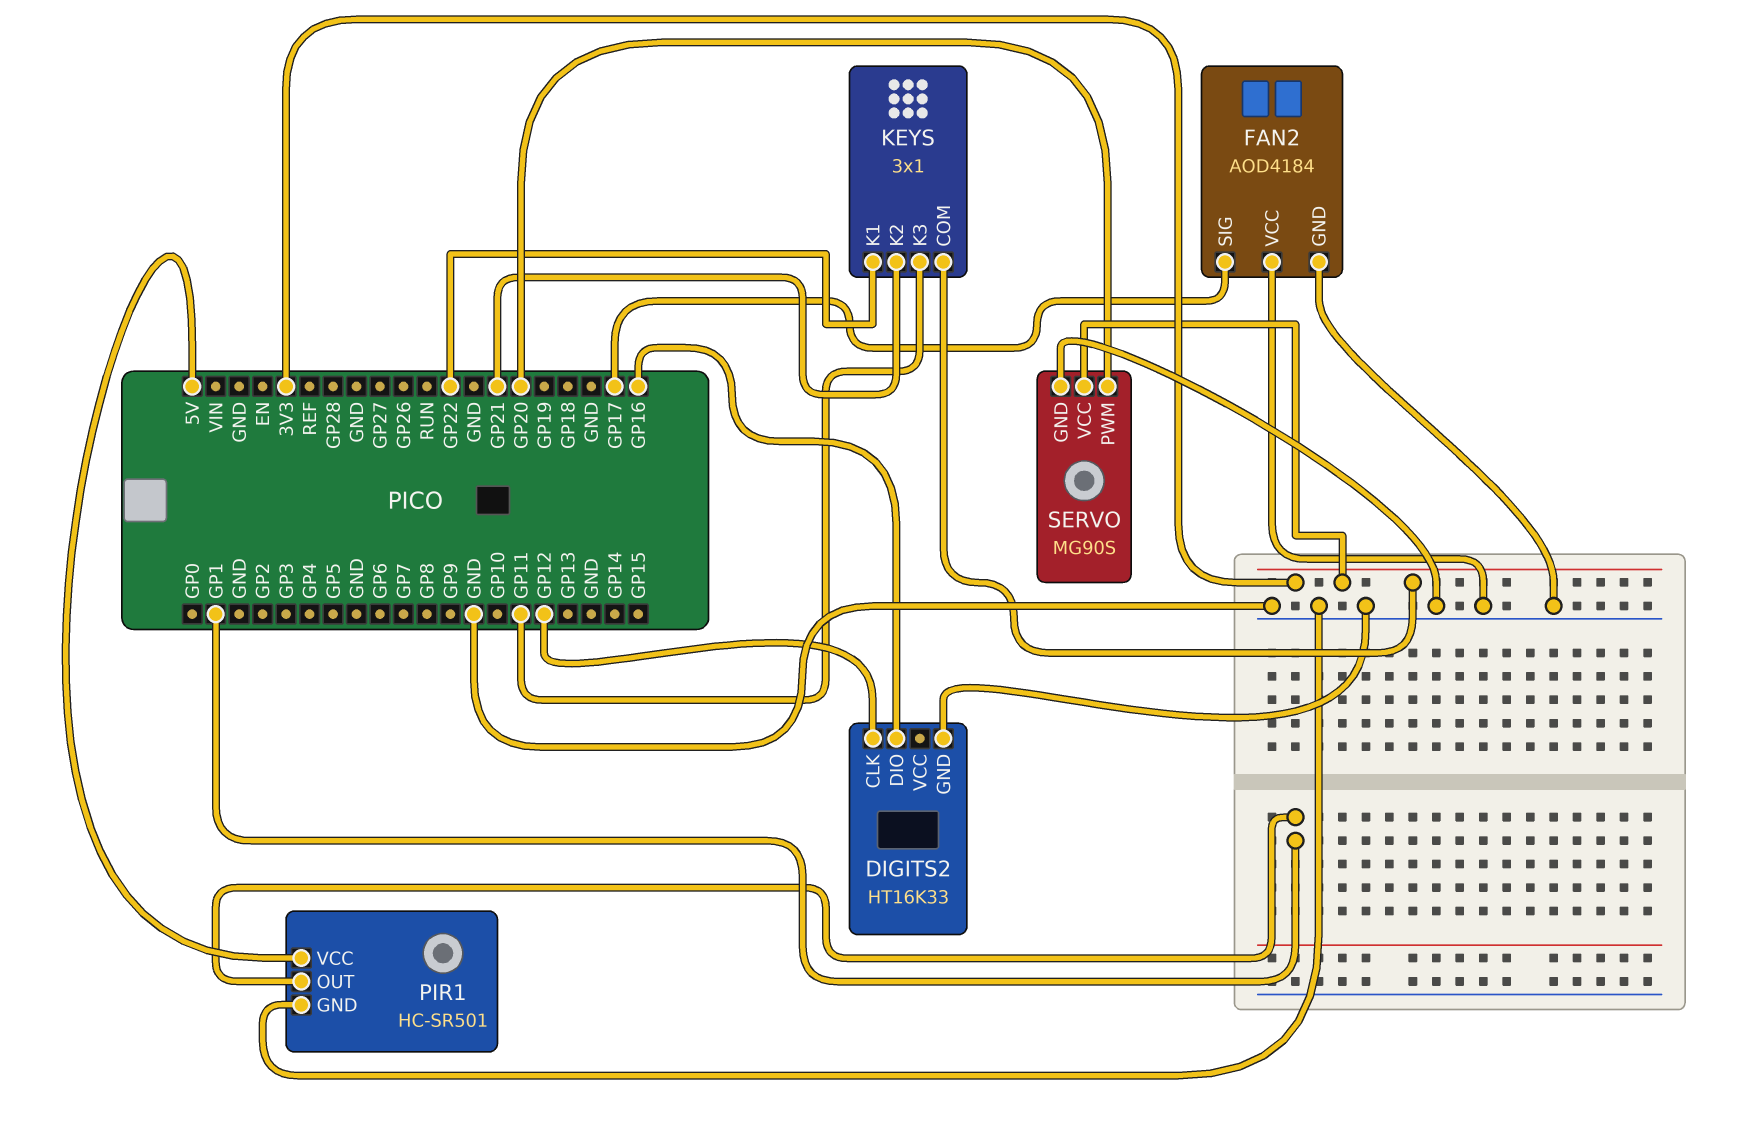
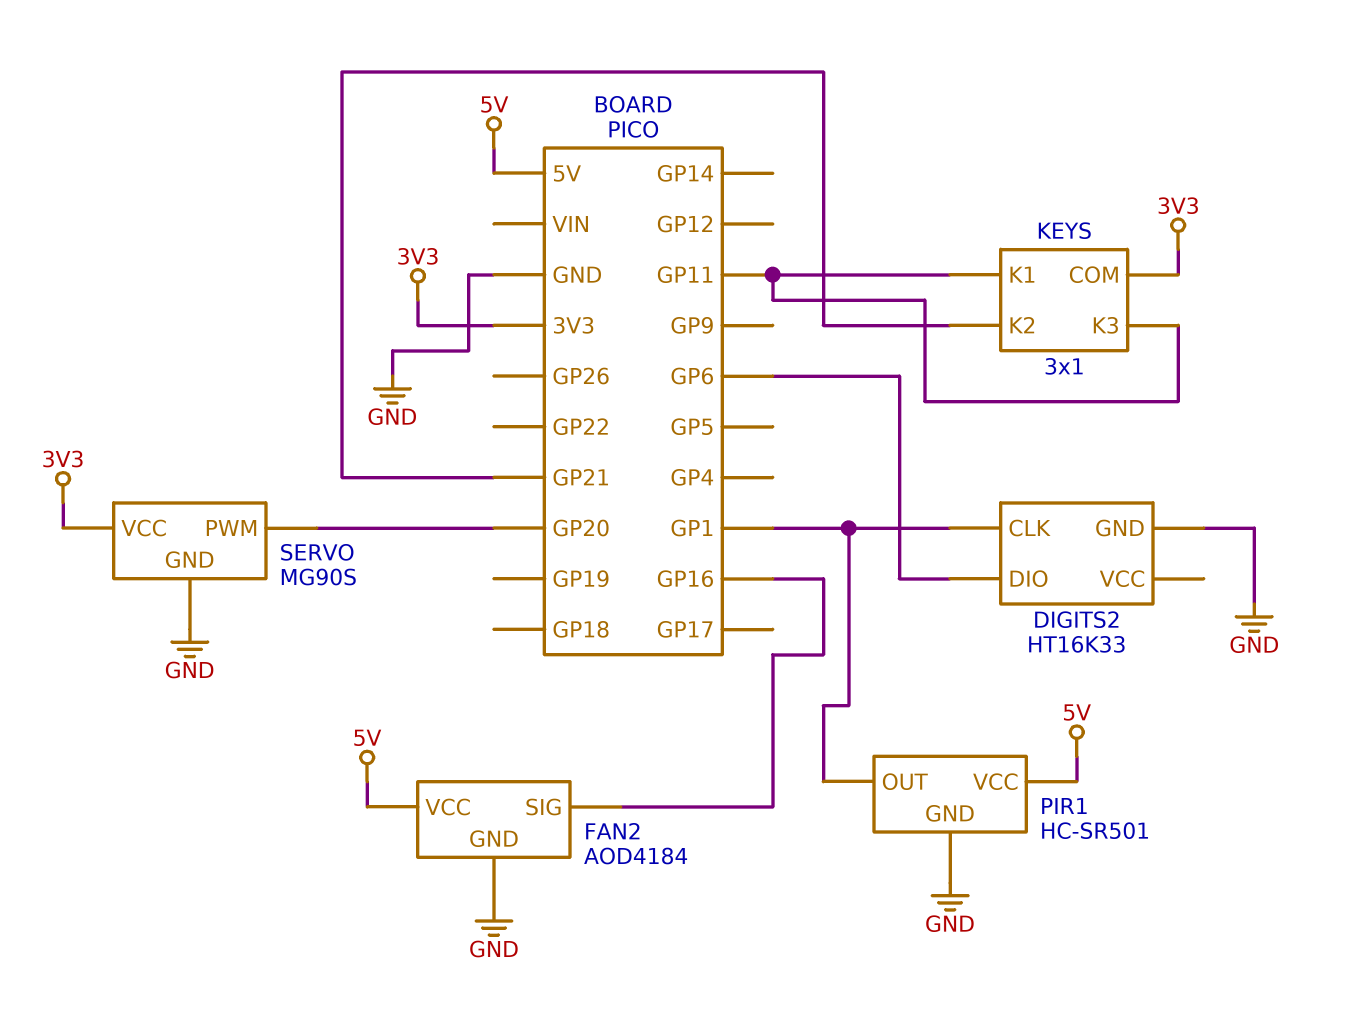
DIGITS2 pin CLK: GP12 -> GP1
DIGITS2 pin DIO: GP16 -> GP6
FAN2 pin SIG: GP17 -> GP16
FAN2 pin VCC: GND -> 5V
KEYS pin K1: GP22 -> GP11

